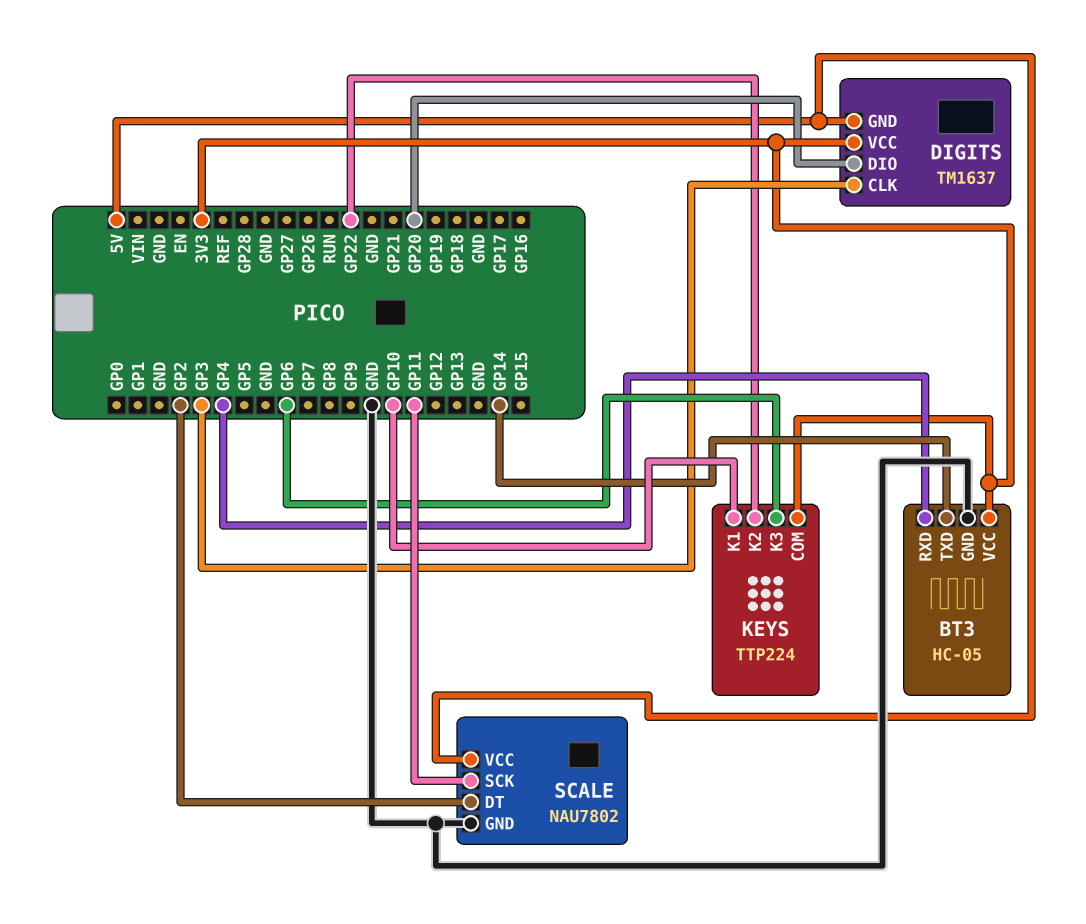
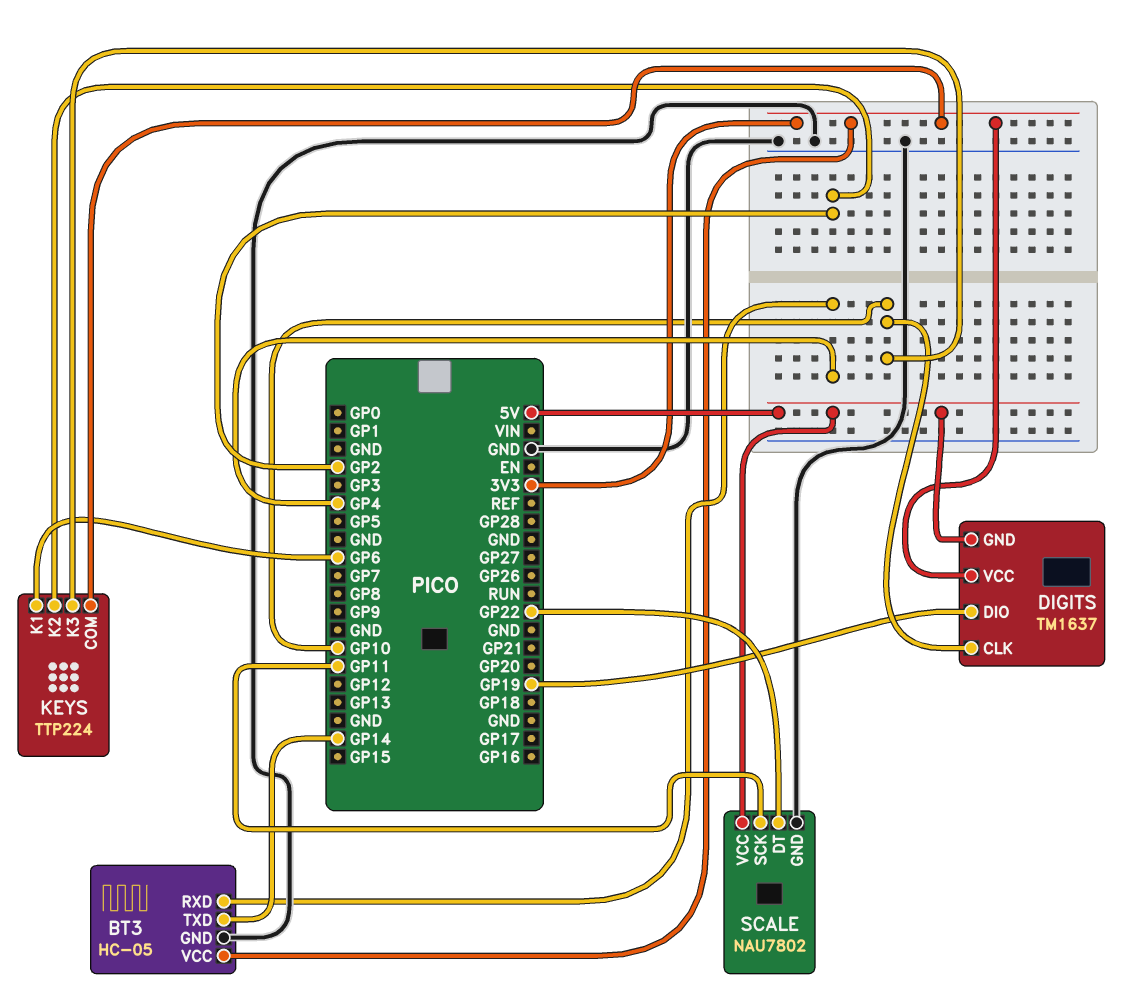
DIGITS pin CLK: GP3 -> GP10
DIGITS pin DIO: GP20 -> GP19
KEYS pin K1: GP10 -> GP6
KEYS pin K2: GP22 -> GP2
KEYS pin K3: GP6 -> GP10
SCALE pin DT: GP2 -> GP22

